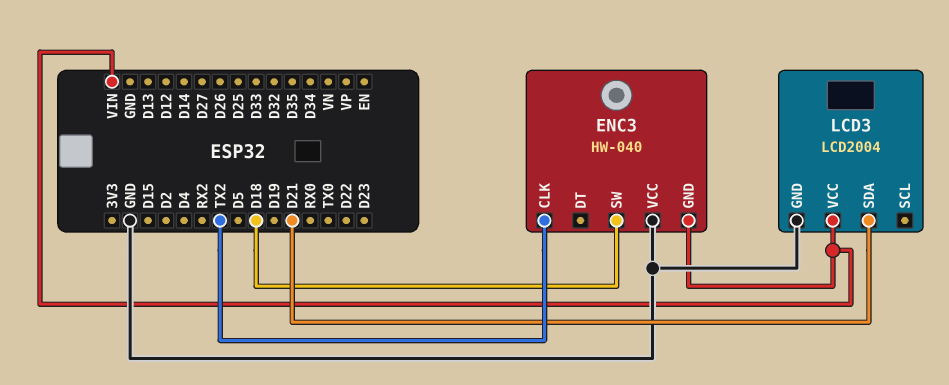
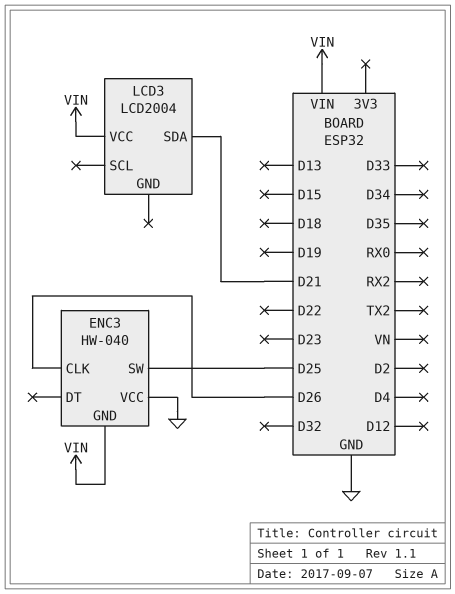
ENC3 pin CLK: TX2 -> D26
ENC3 pin SW: D18 -> D25
LCD3 pin GND: GND -> none

